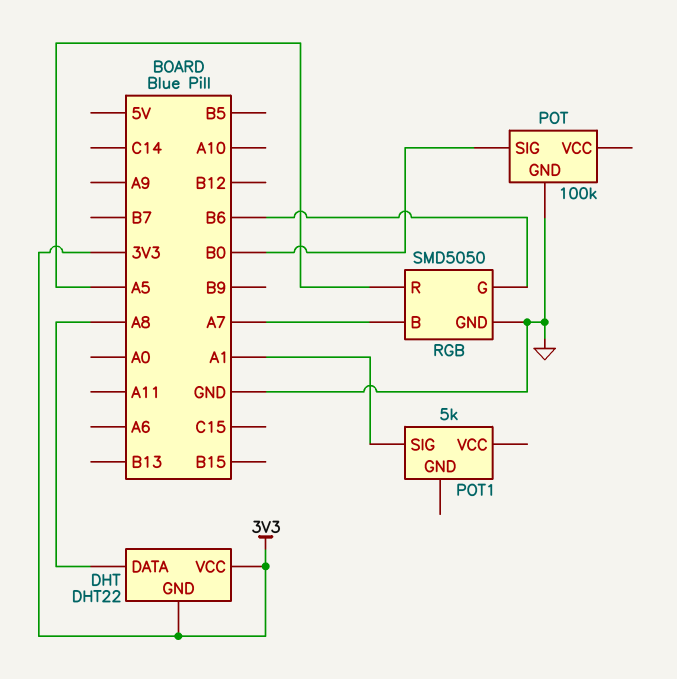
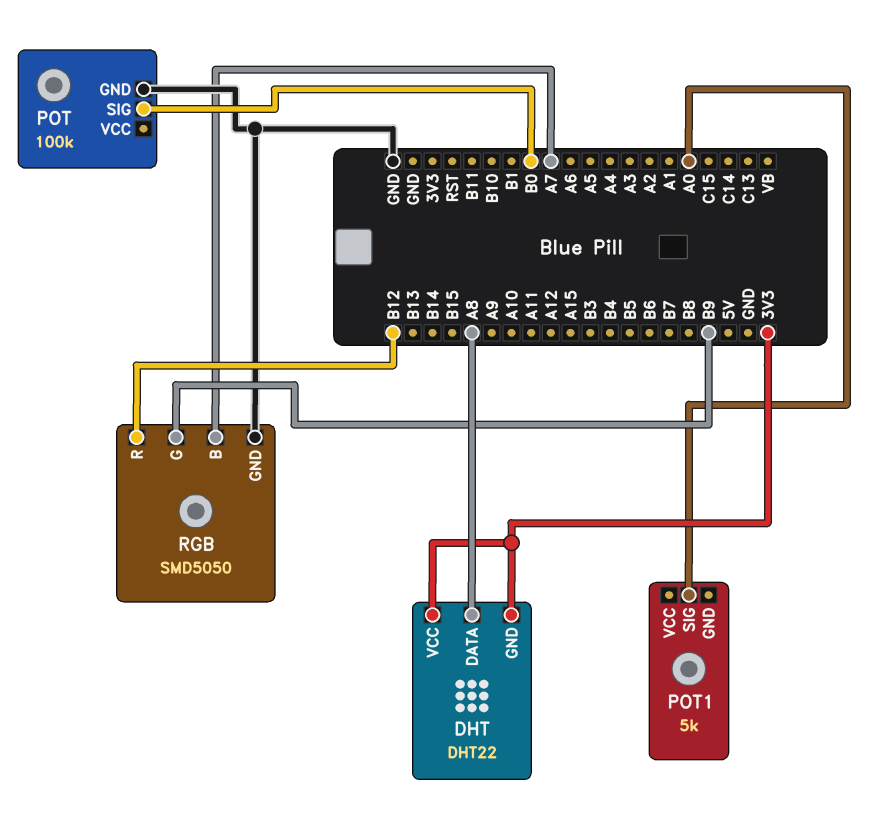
POT1 pin SIG: A1 -> A0
RGB pin G: B6 -> B9
RGB pin R: A5 -> B12

